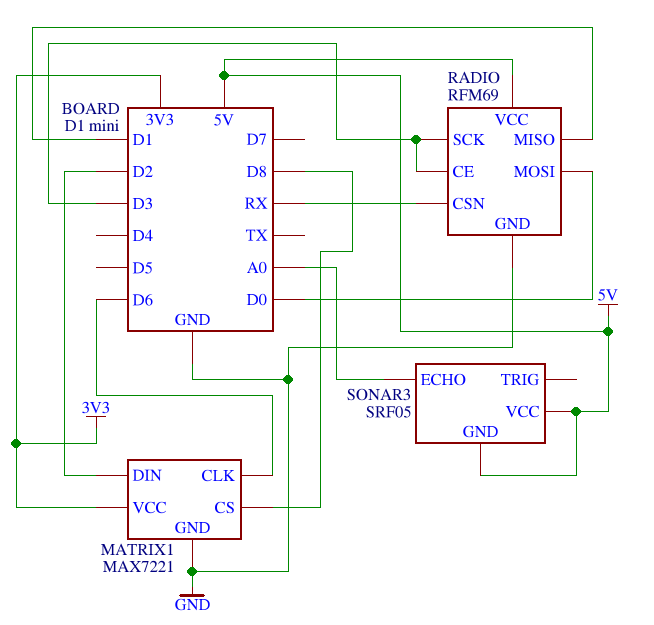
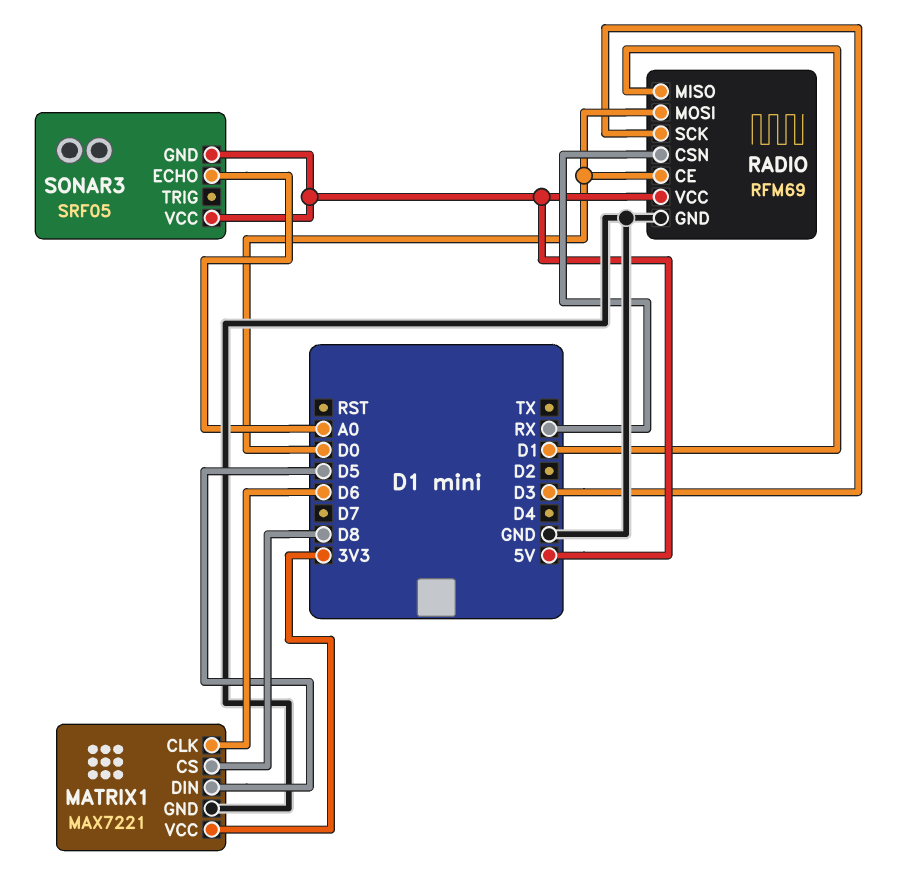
MATRIX1 pin DIN: D2 -> D5
RADIO pin CE: D3 -> D0

